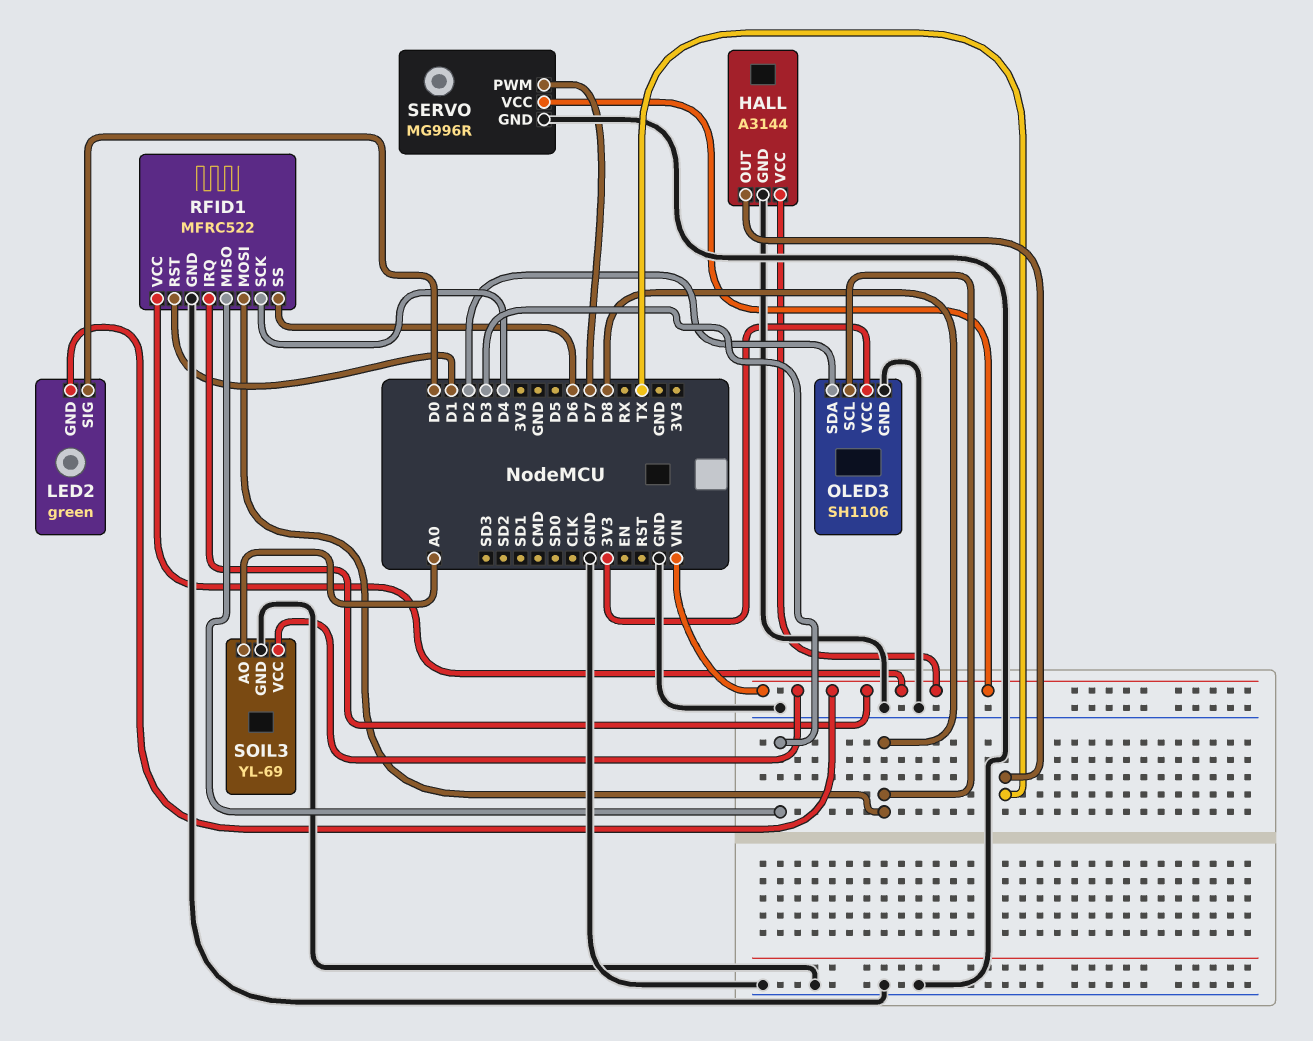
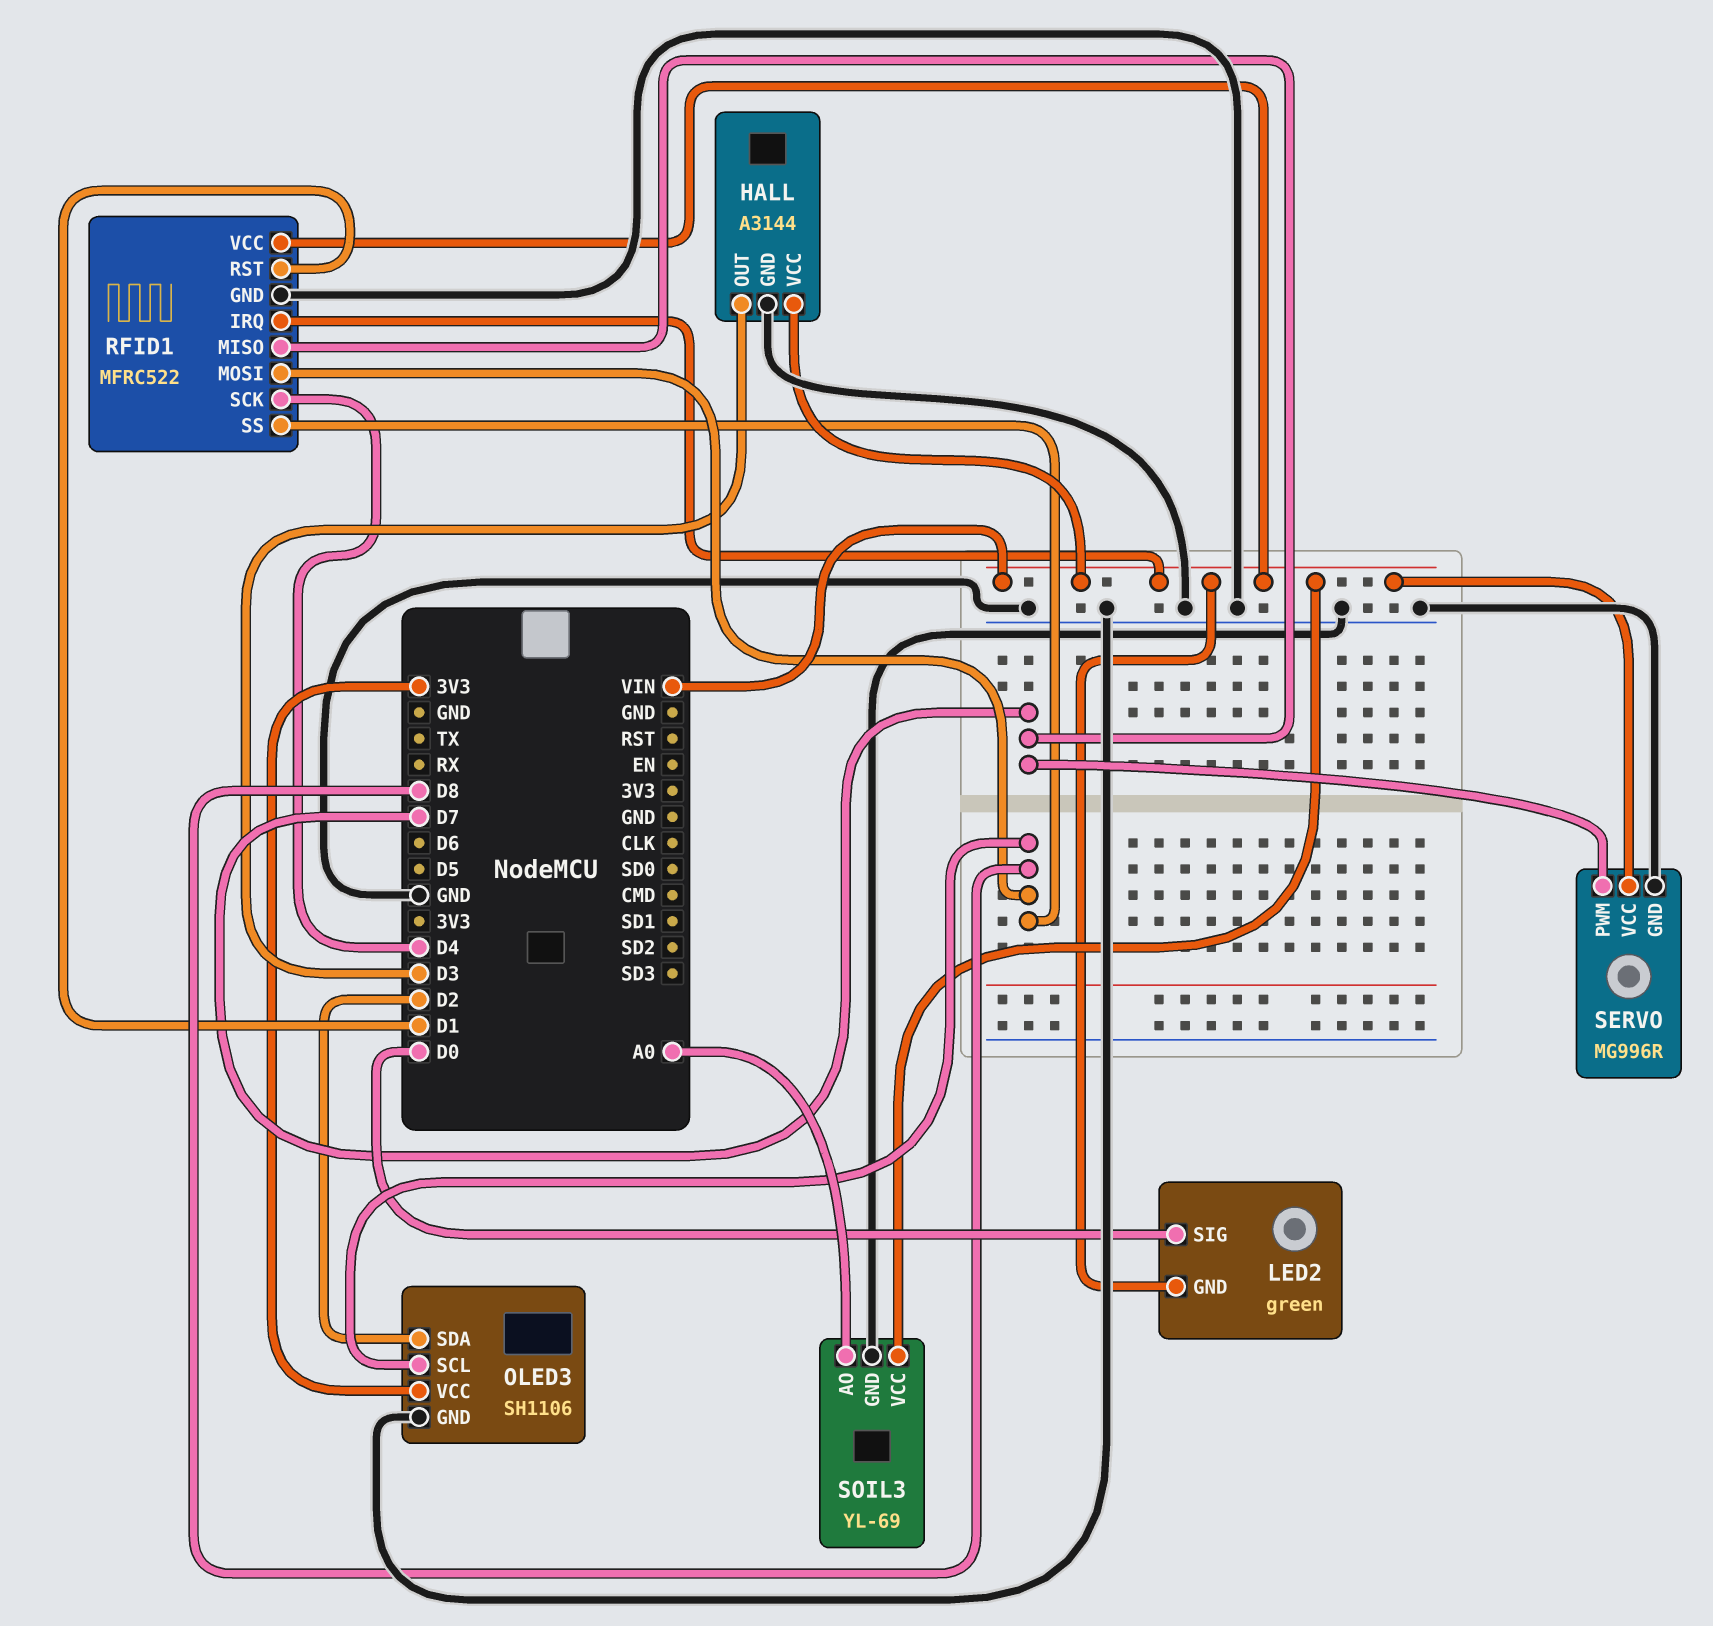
HALL pin OUT: TX -> D3
RFID1 pin MISO: D3 -> D7
RFID1 pin SS: D6 -> D8

